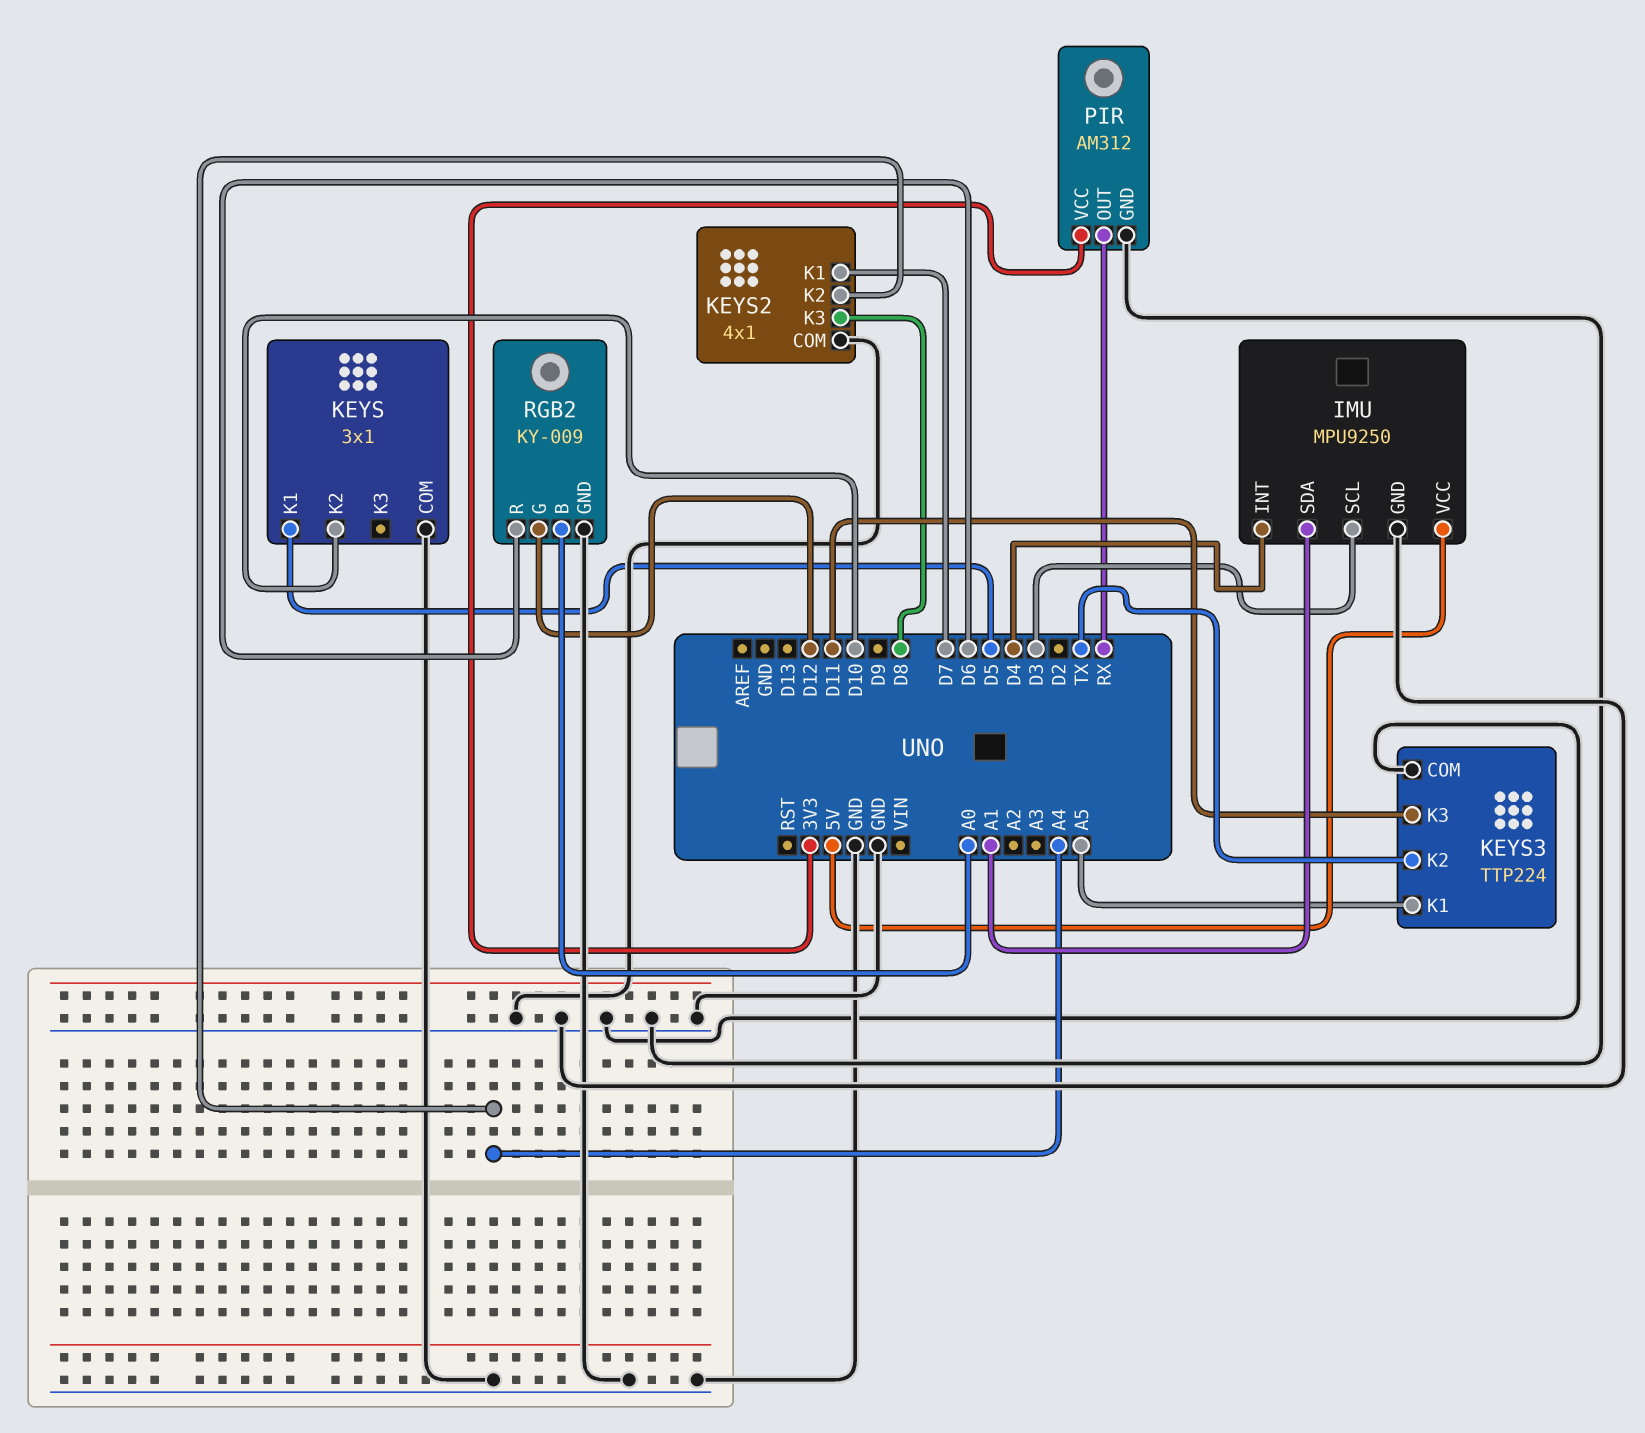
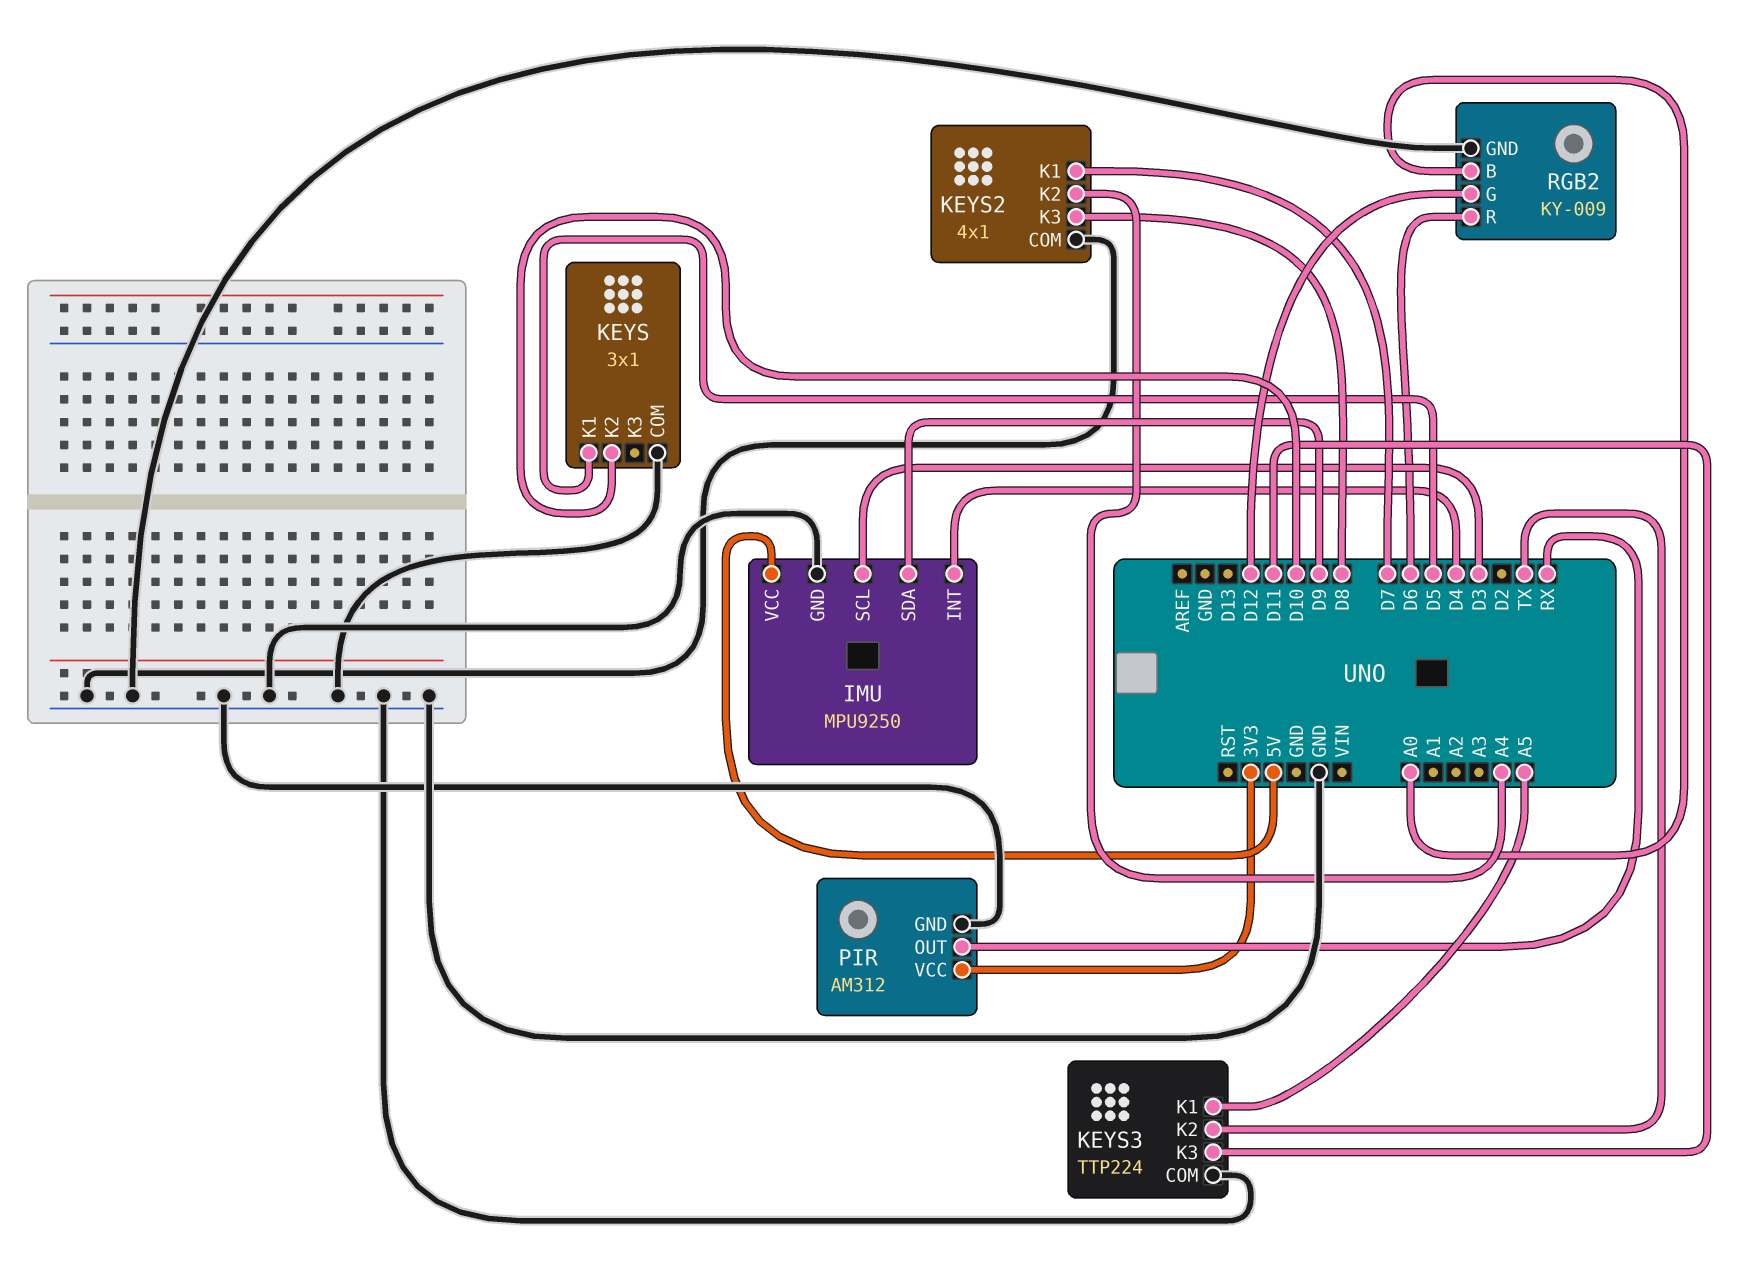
IMU pin SDA: A1 -> D9

